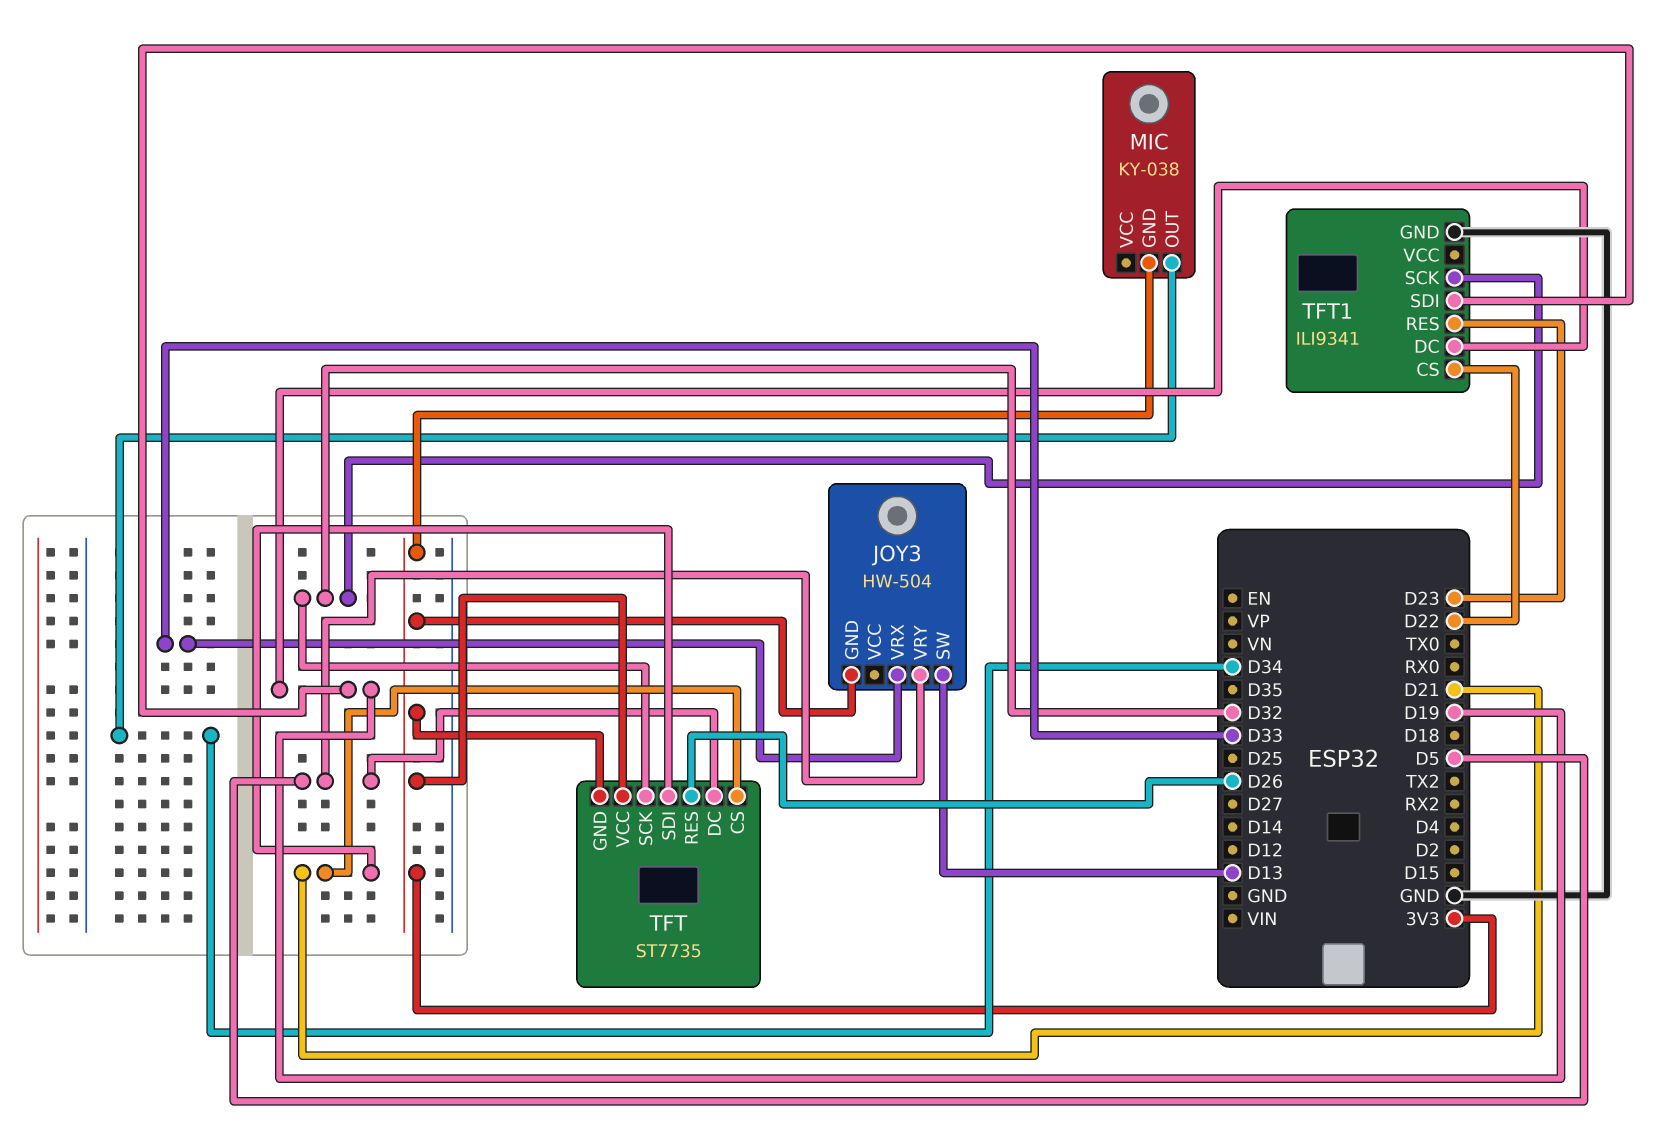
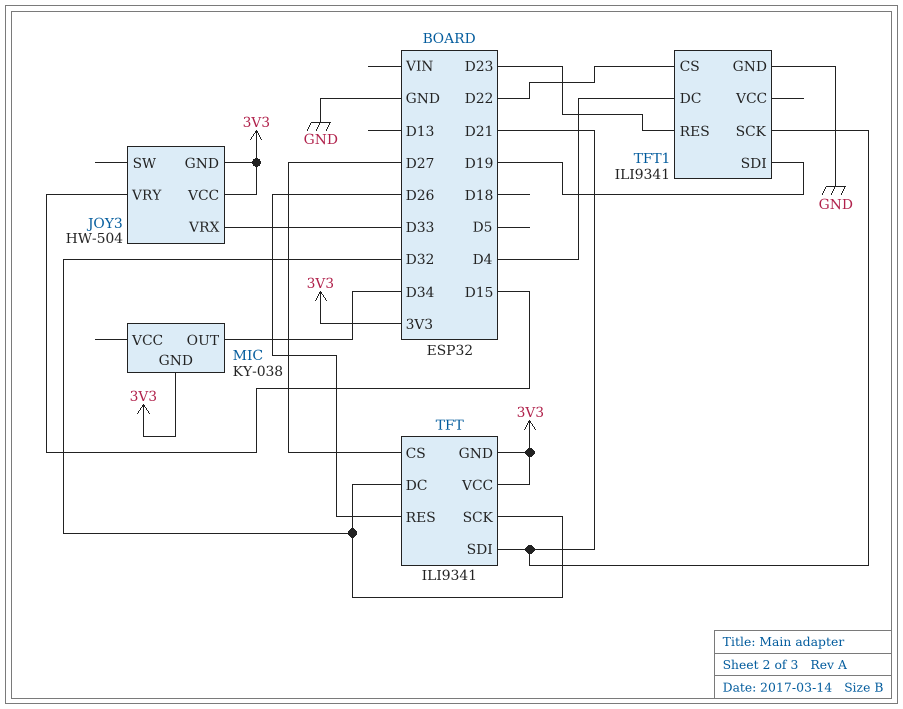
JOY3 pin SW: D13 -> none
JOY3 pin VCC: none -> 3V3
JOY3 pin VRY: D5 -> D15
TFT: ST7735 -> ILI9341
TFT pin CS: D21 -> D27
TFT pin DC: D5 -> D32
TFT1 pin DC: D19 -> D4
TFT1 pin SCK: D32 -> D21

